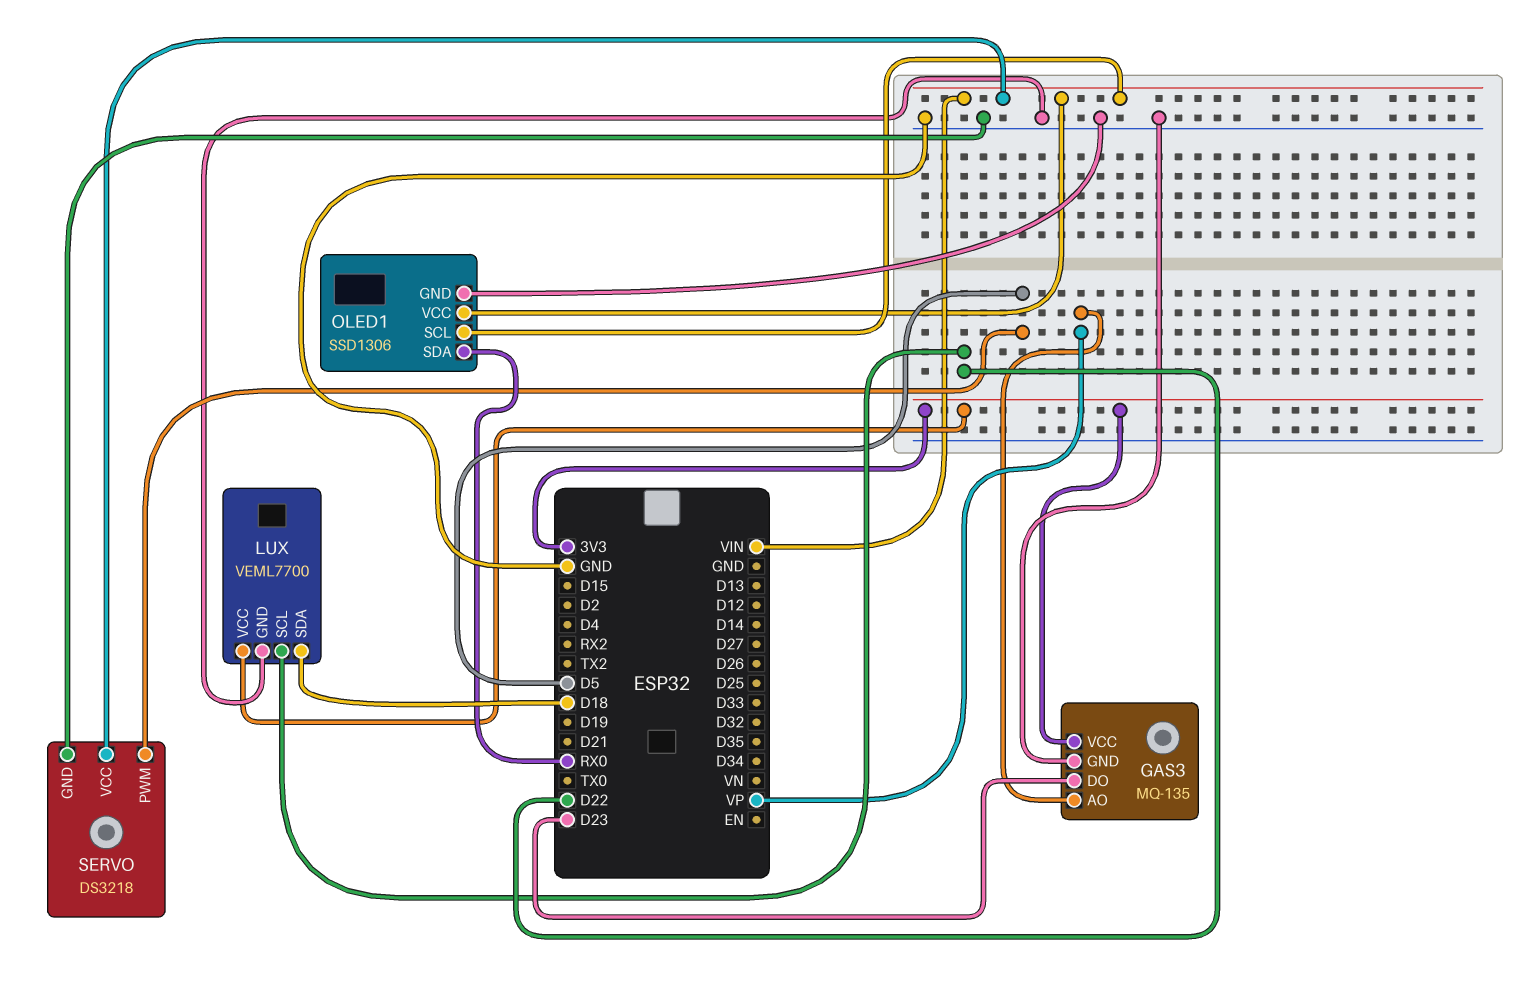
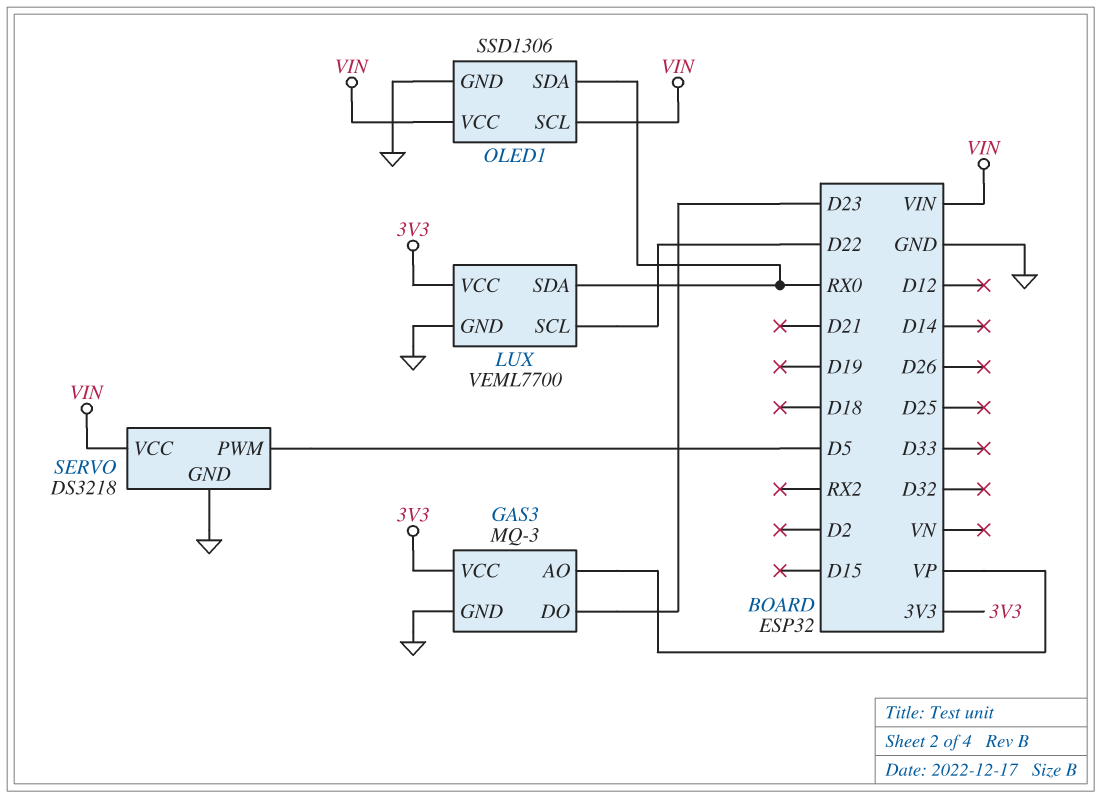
GAS3: MQ-135 -> MQ-3
LUX pin SDA: D18 -> RX0

